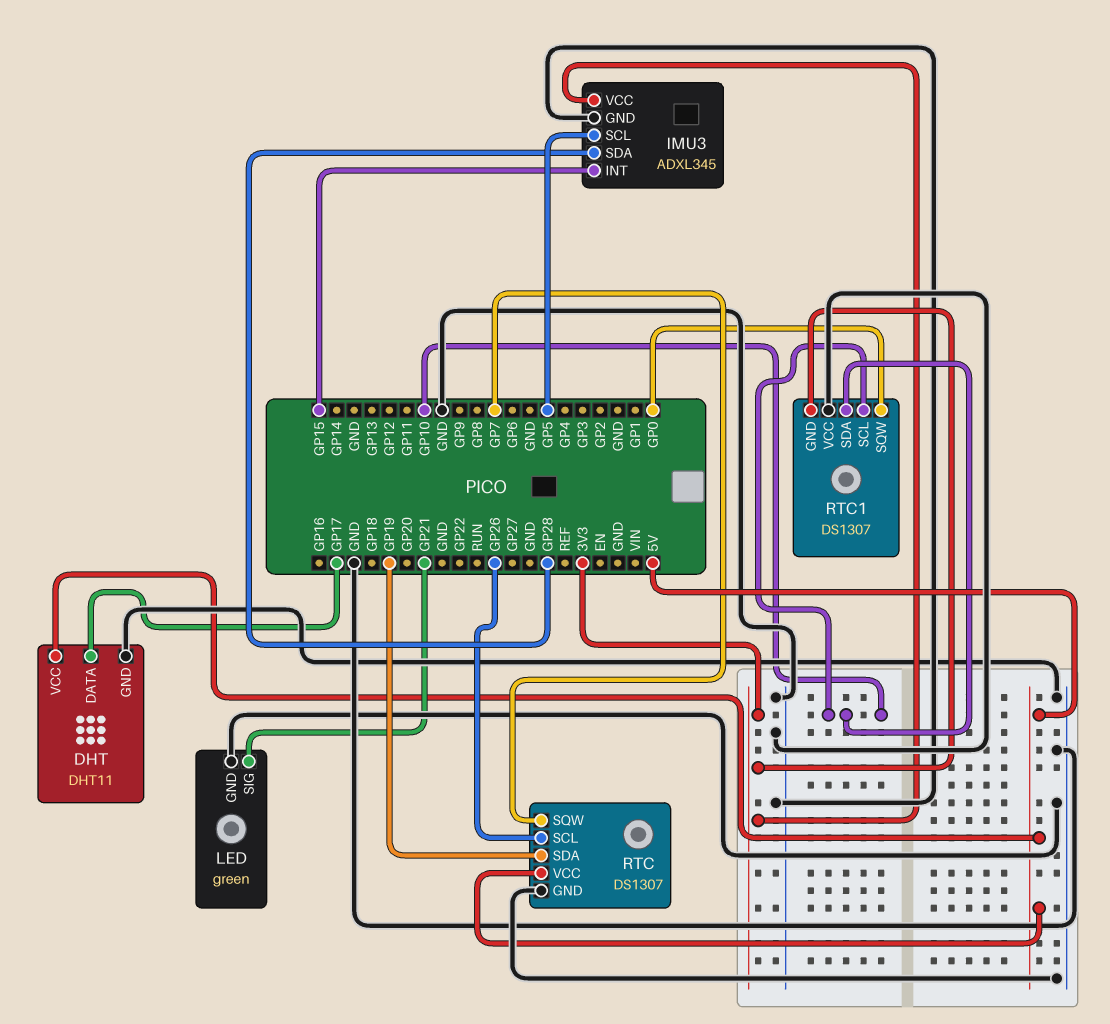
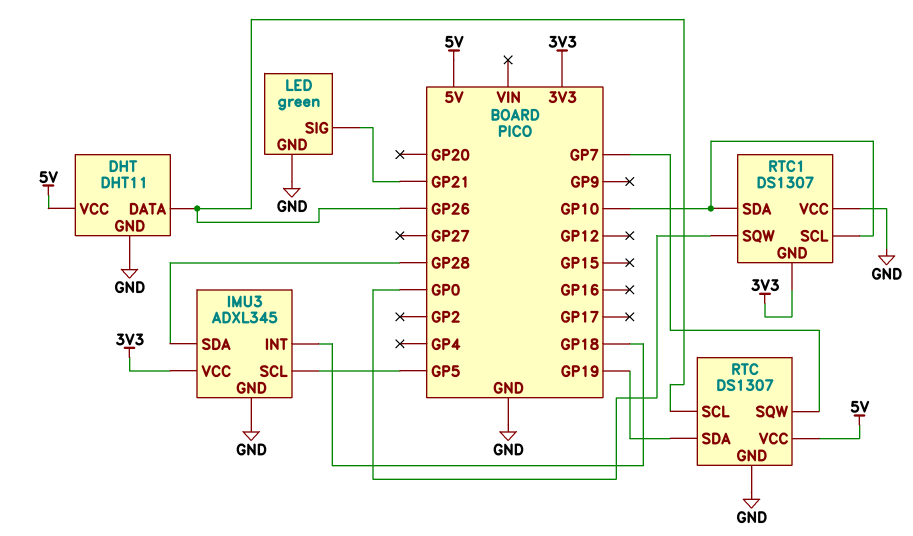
DHT pin DATA: GP17 -> GP26
IMU3 pin INT: GP15 -> GP18

